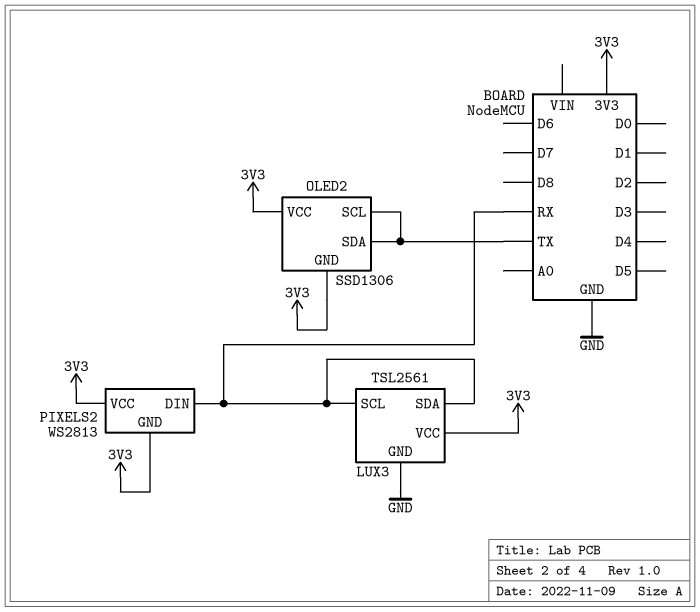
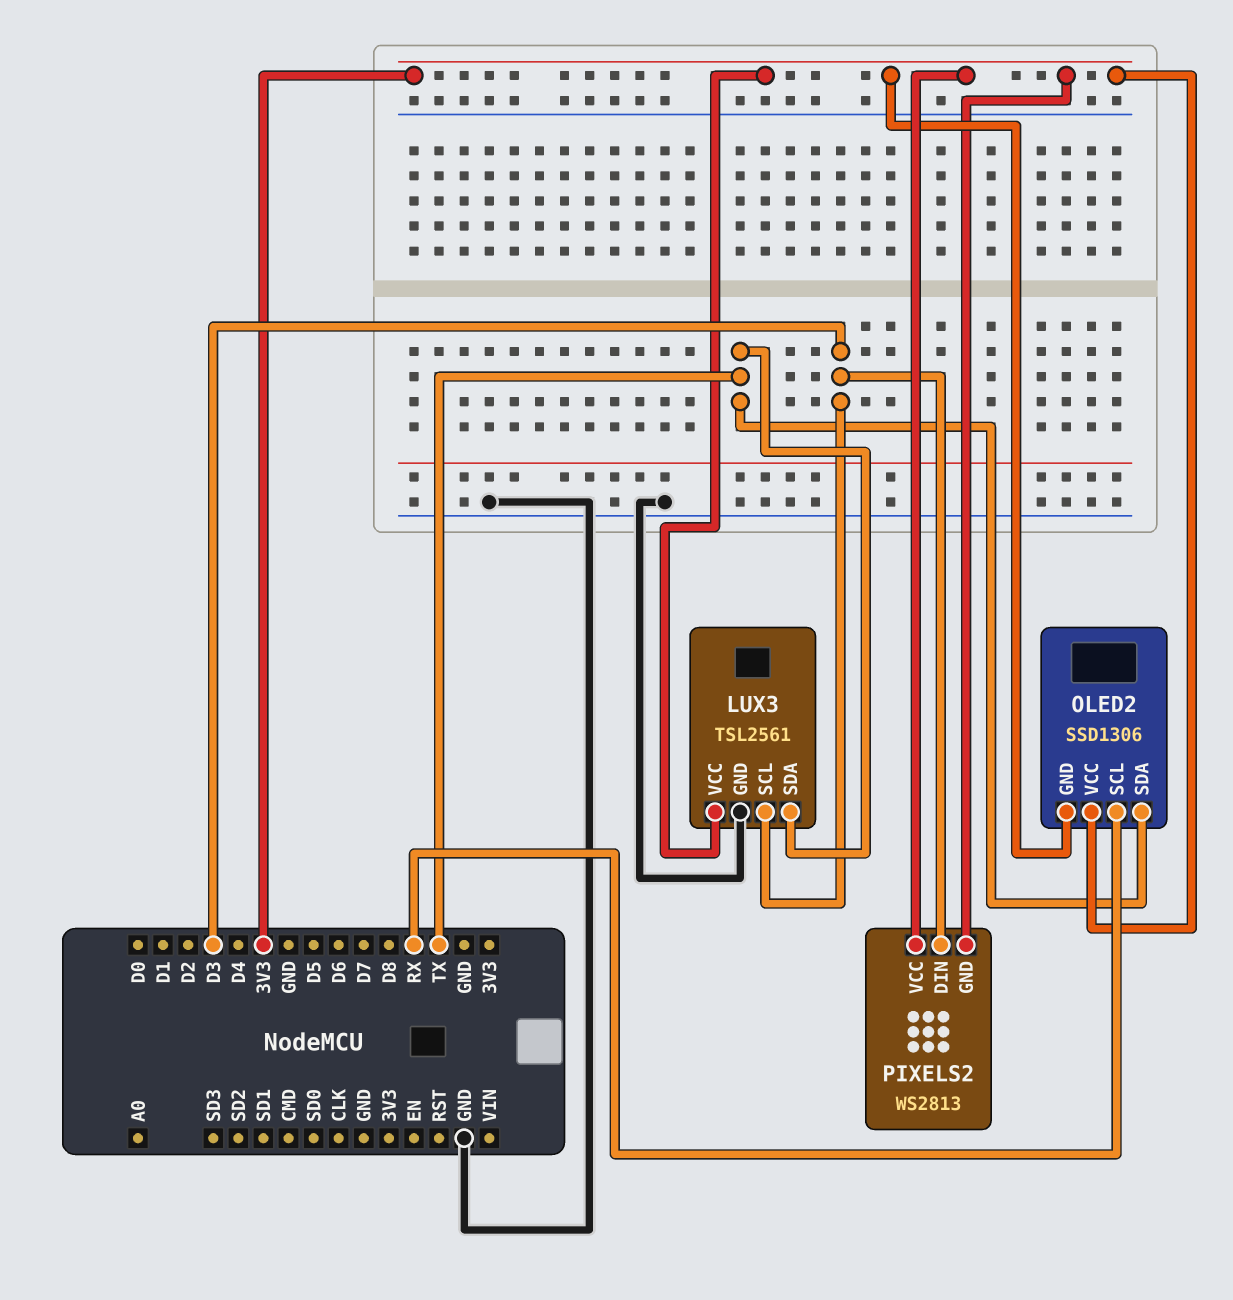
LUX3 pin SCL: RX -> D3
LUX3 pin SDA: RX -> TX
OLED2 pin SCL: TX -> RX
PIXELS2 pin DIN: RX -> D3

